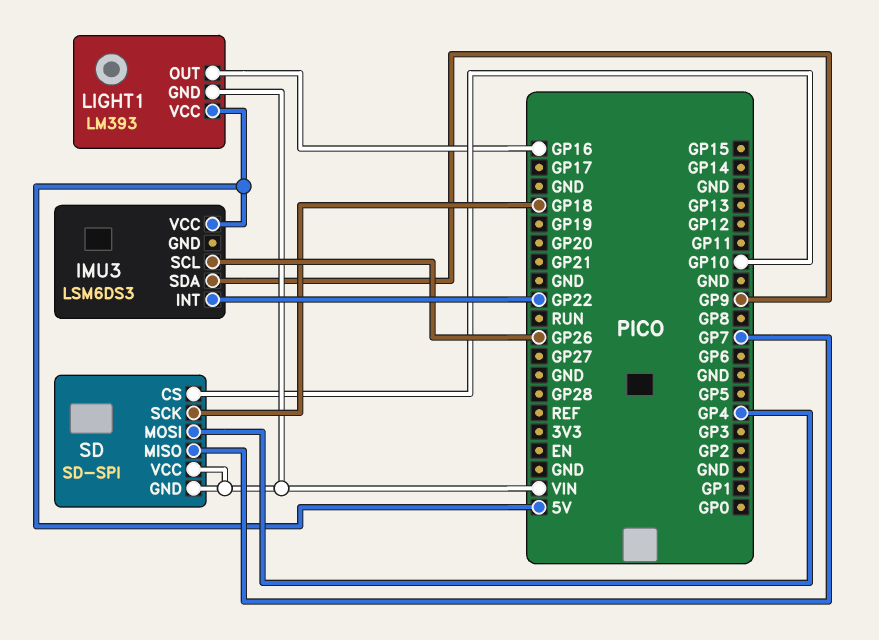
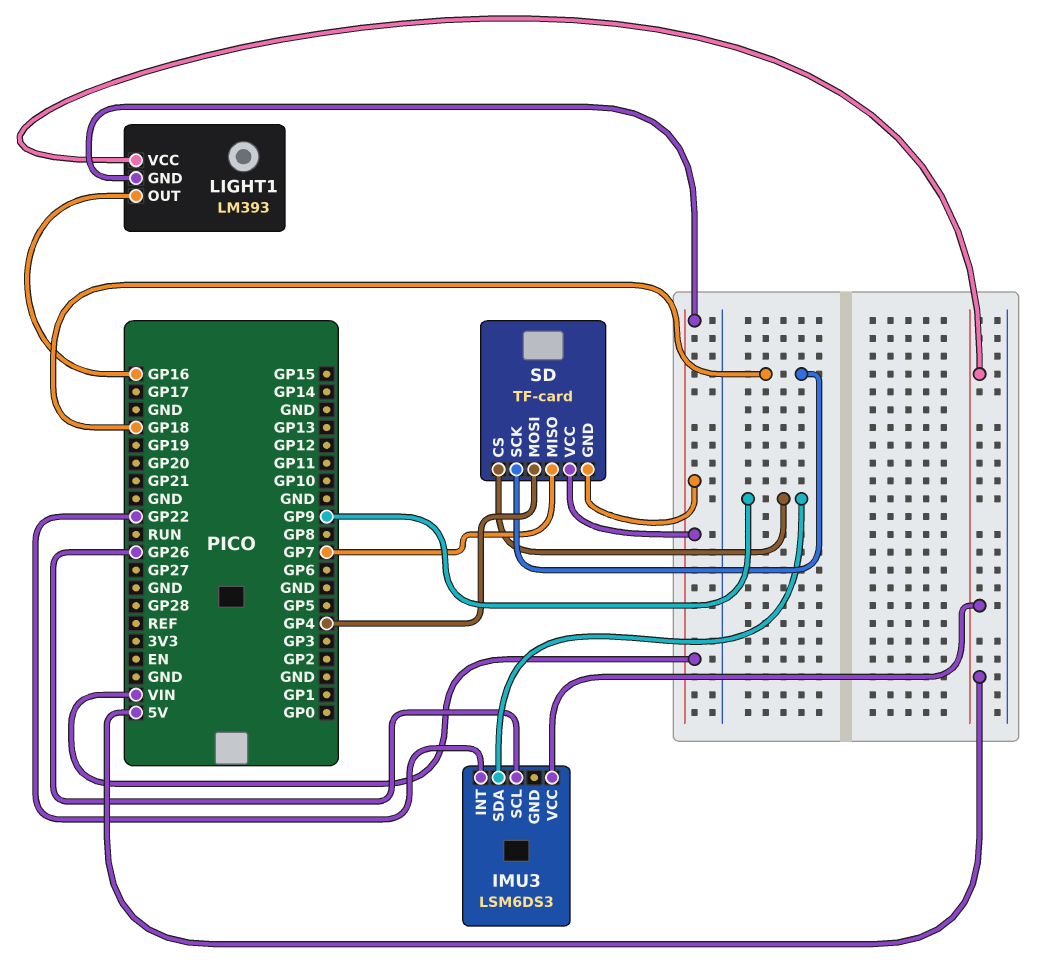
SD: SD-SPI -> TF-card
SD pin CS: GP10 -> GP9

